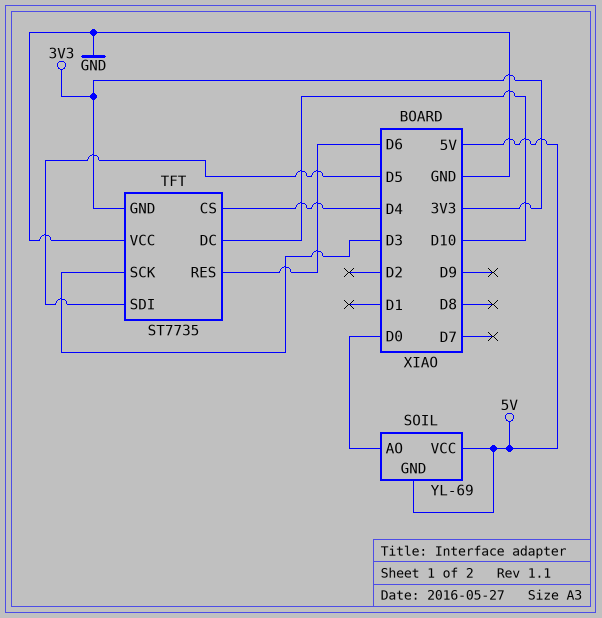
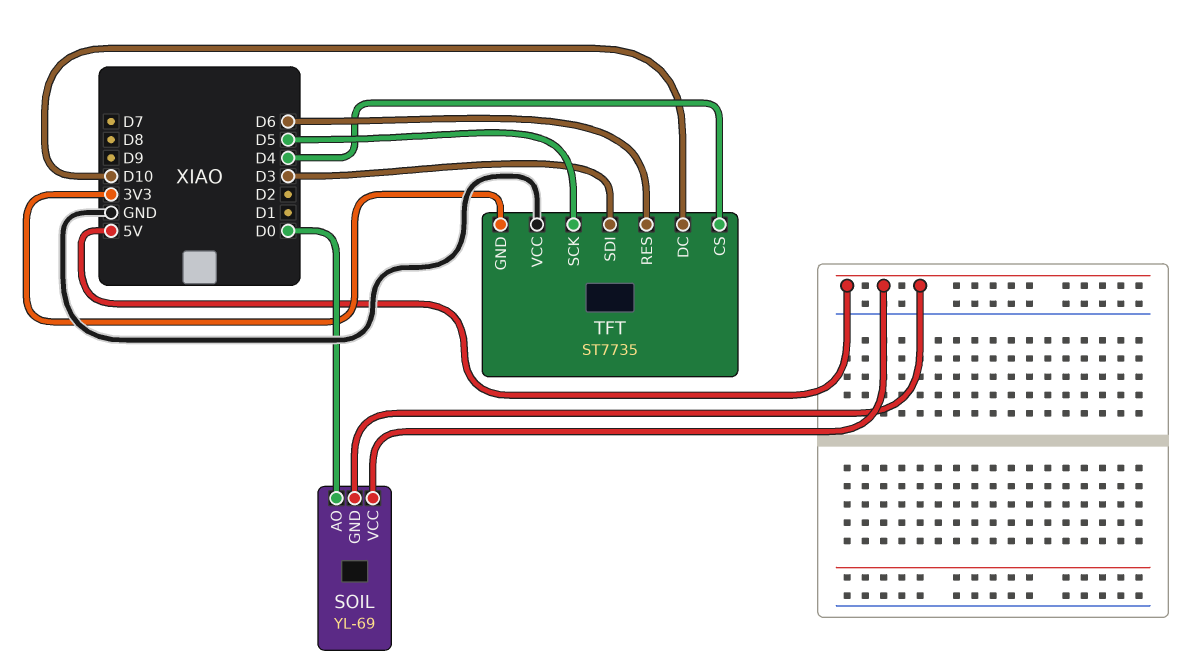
TFT pin SCK: D3 -> D5
TFT pin SDI: D5 -> D3

